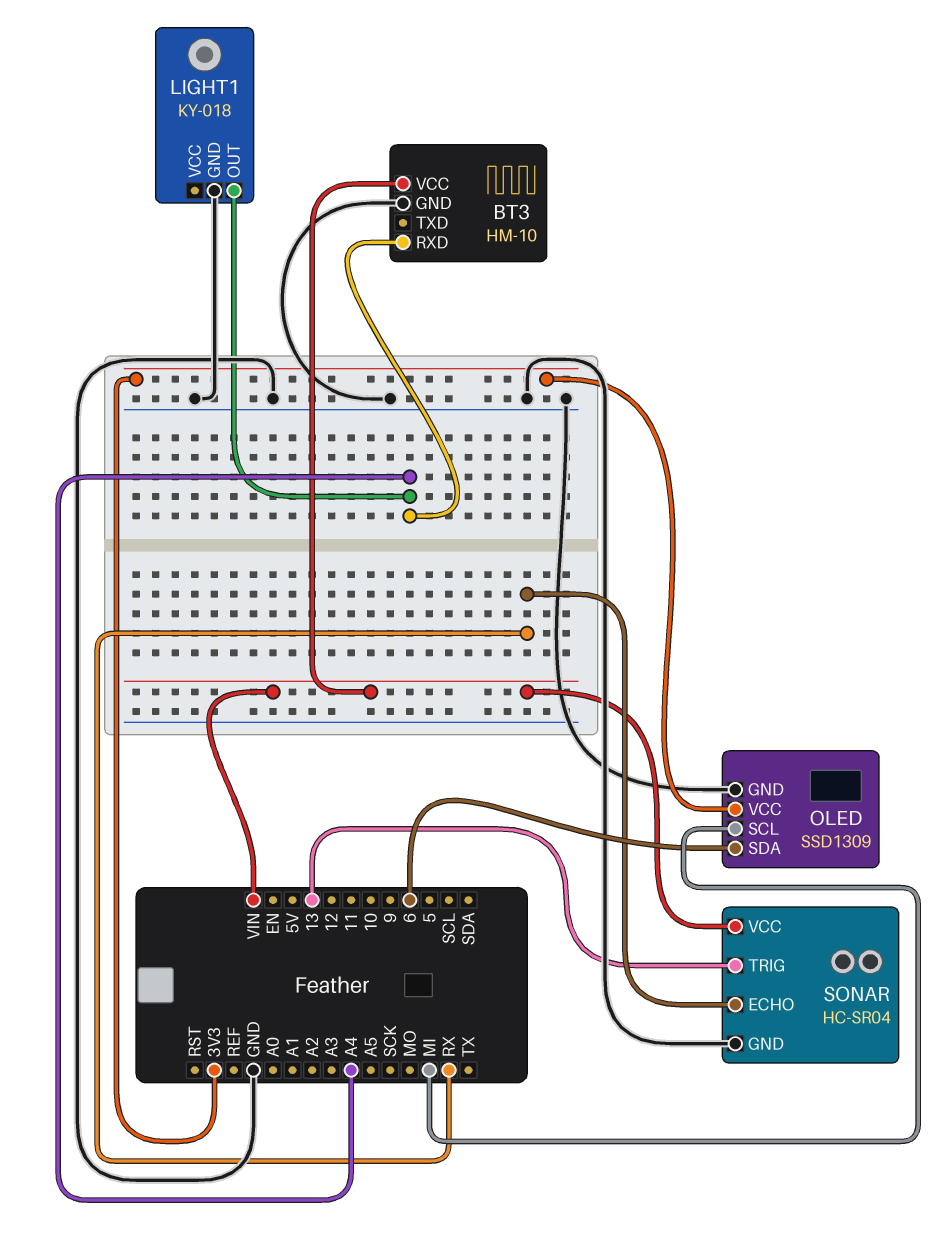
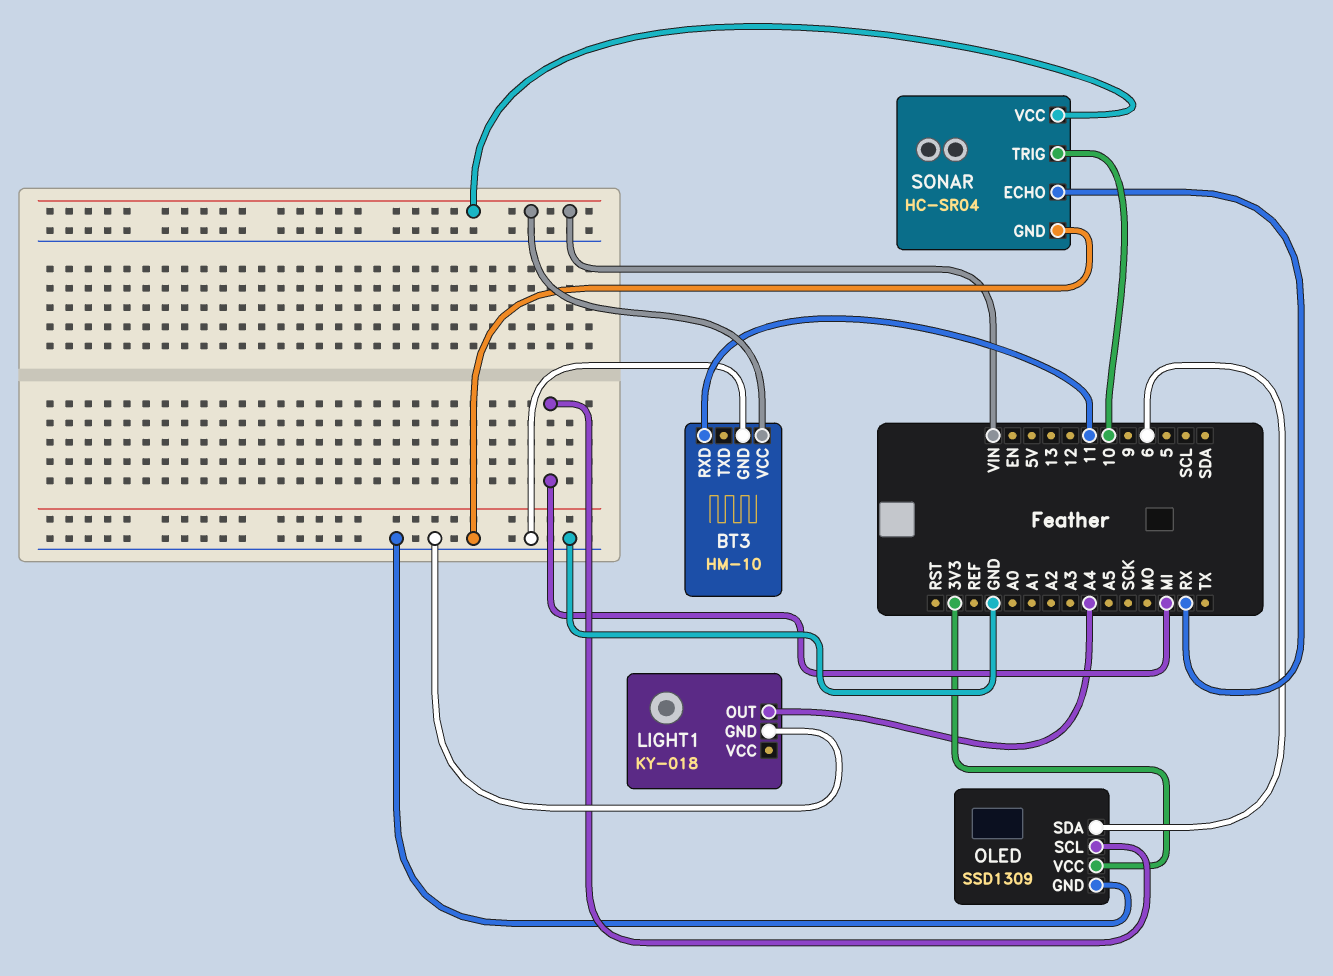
BT3 pin RXD: A4 -> 11
SONAR pin TRIG: 13 -> 10

